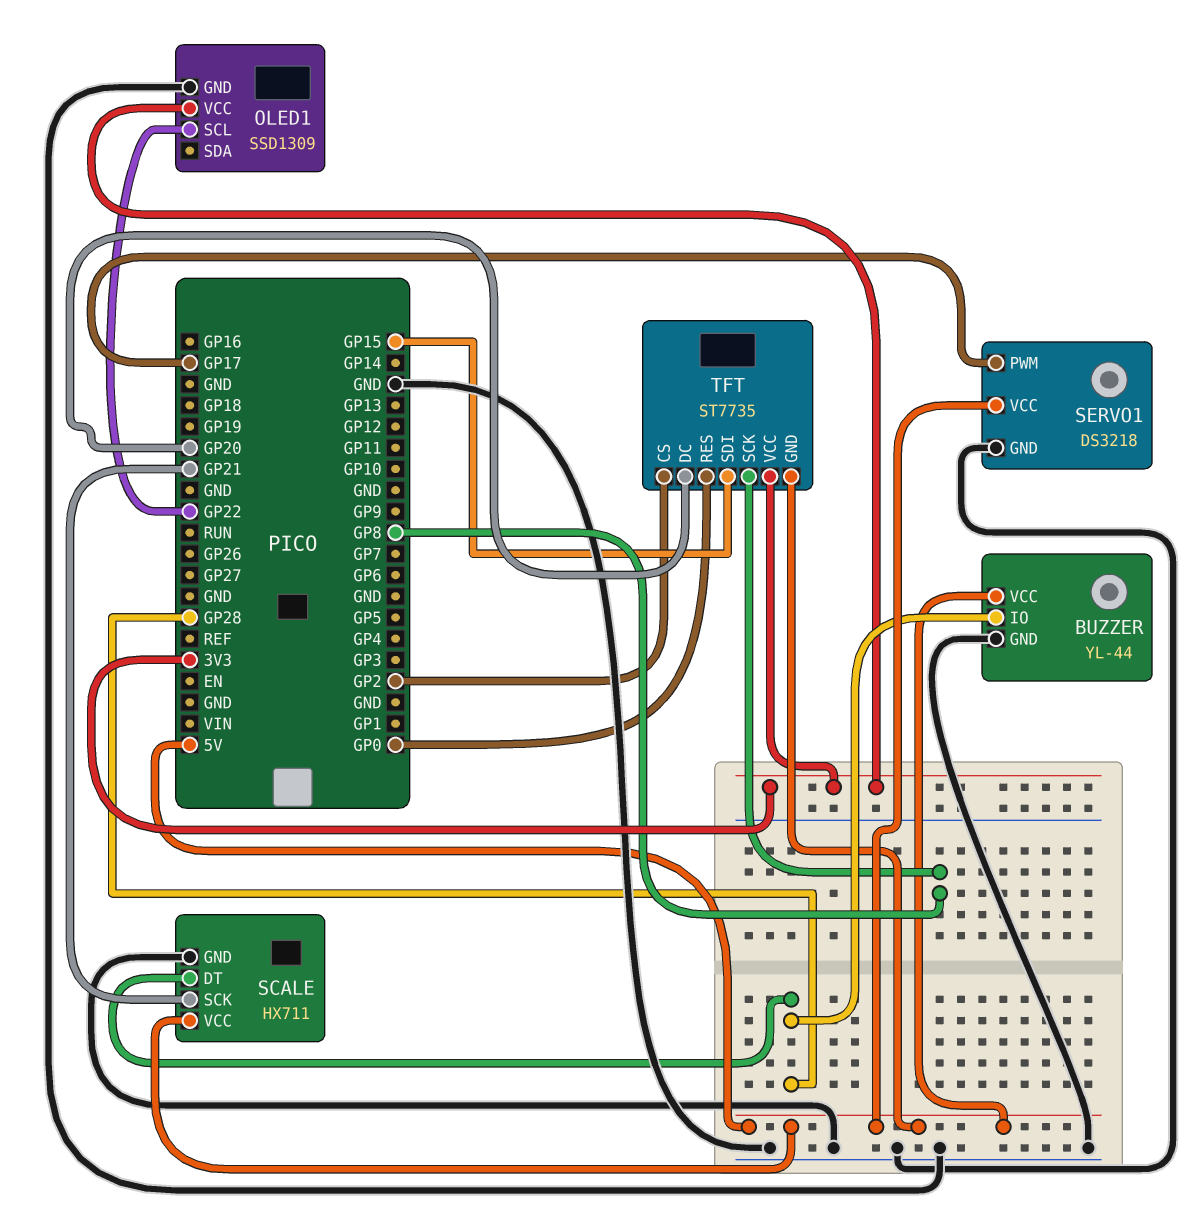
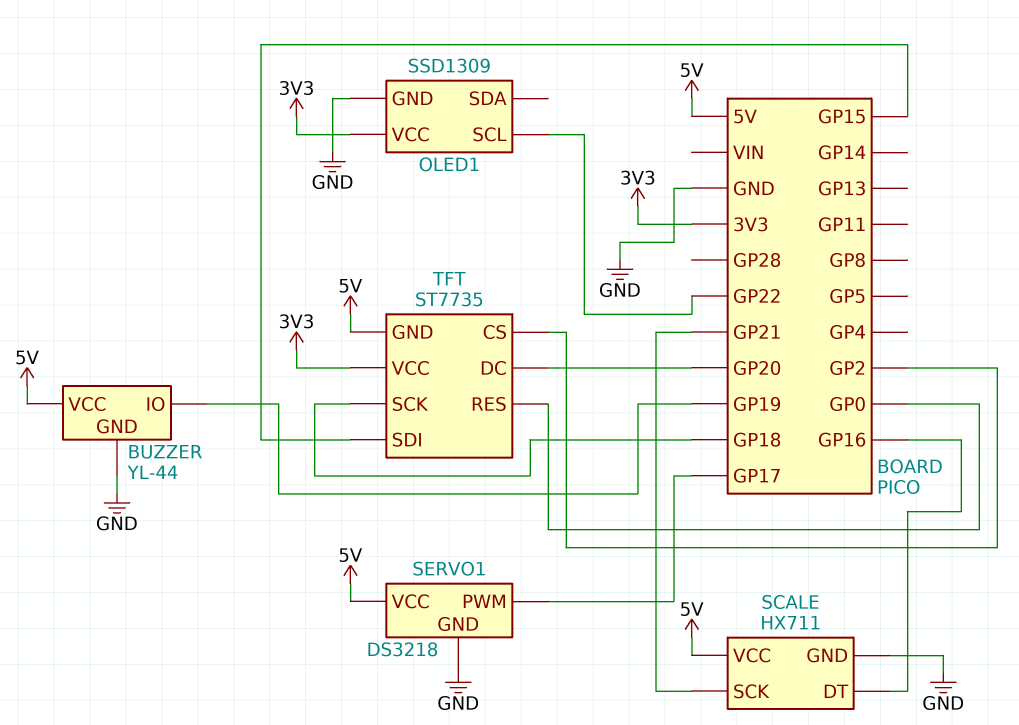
BUZZER pin IO: GP28 -> GP19
SCALE pin DT: GP28 -> GP16
TFT pin SCK: GP8 -> GP18

